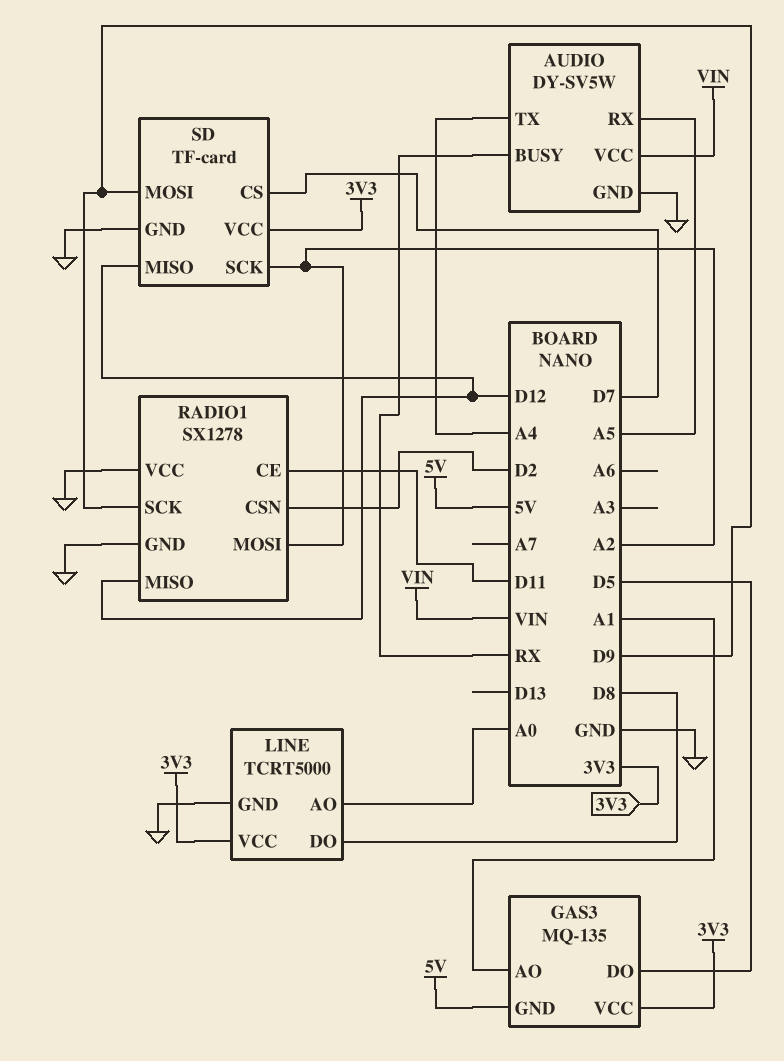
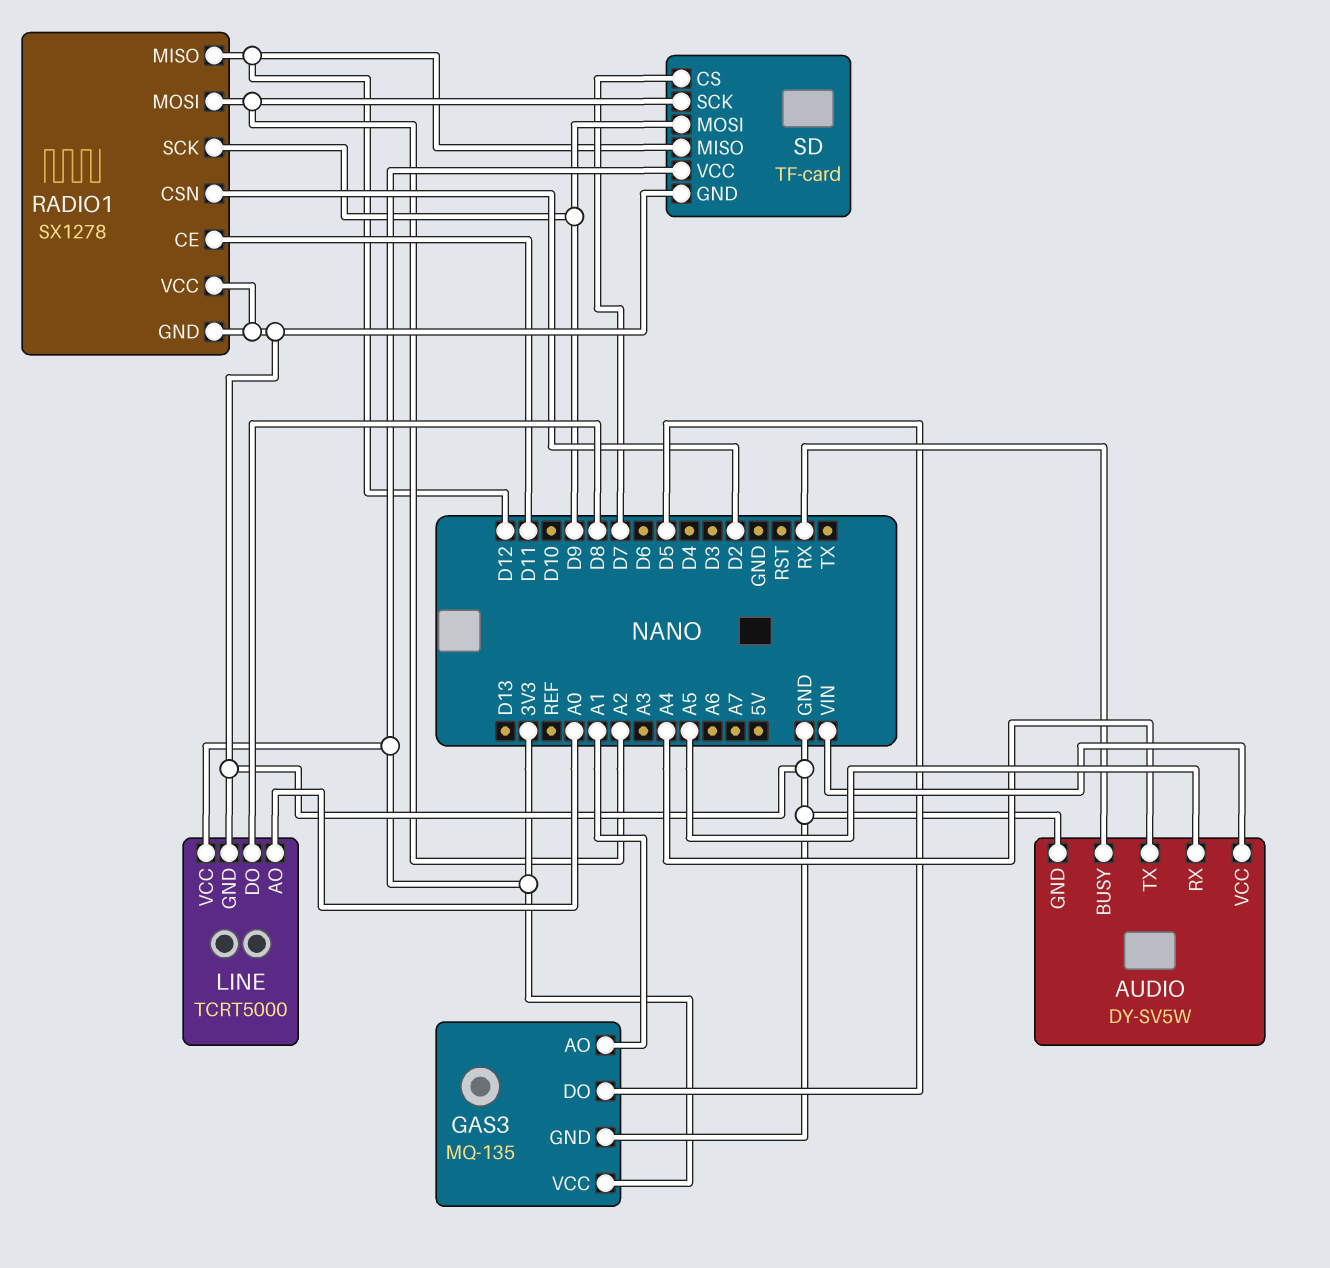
GAS3 pin GND: 5V -> GND

